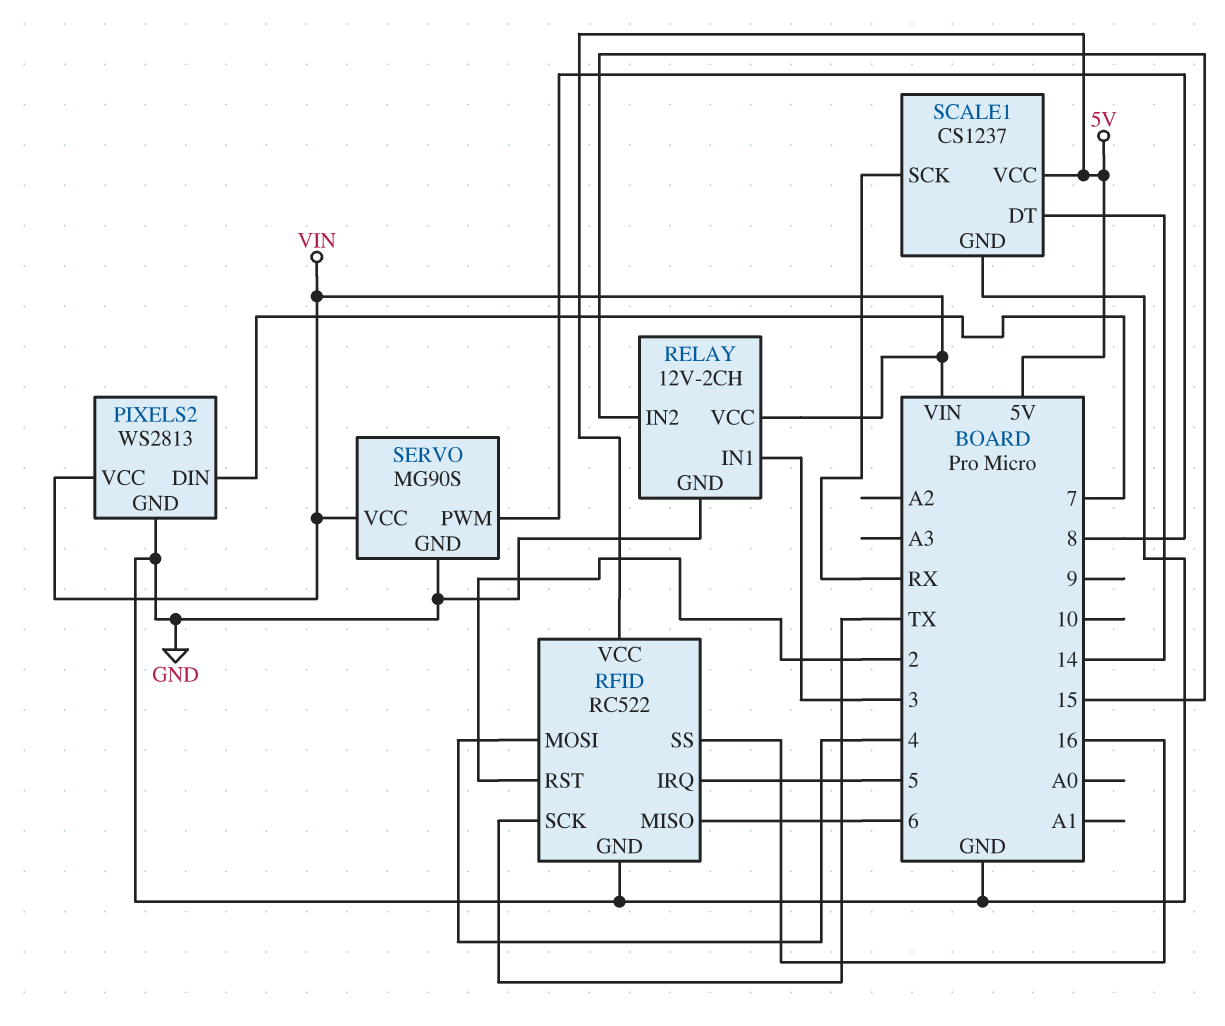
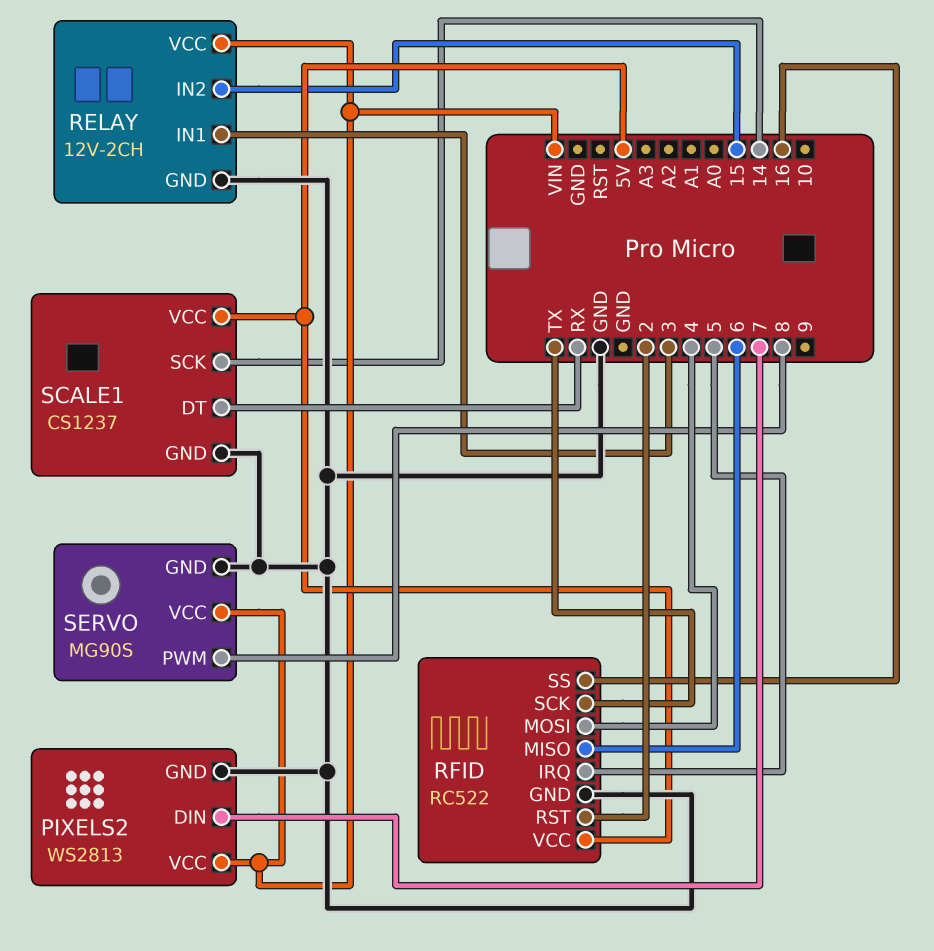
SCALE1 pin DT: 14 -> RX
SCALE1 pin SCK: RX -> 14

